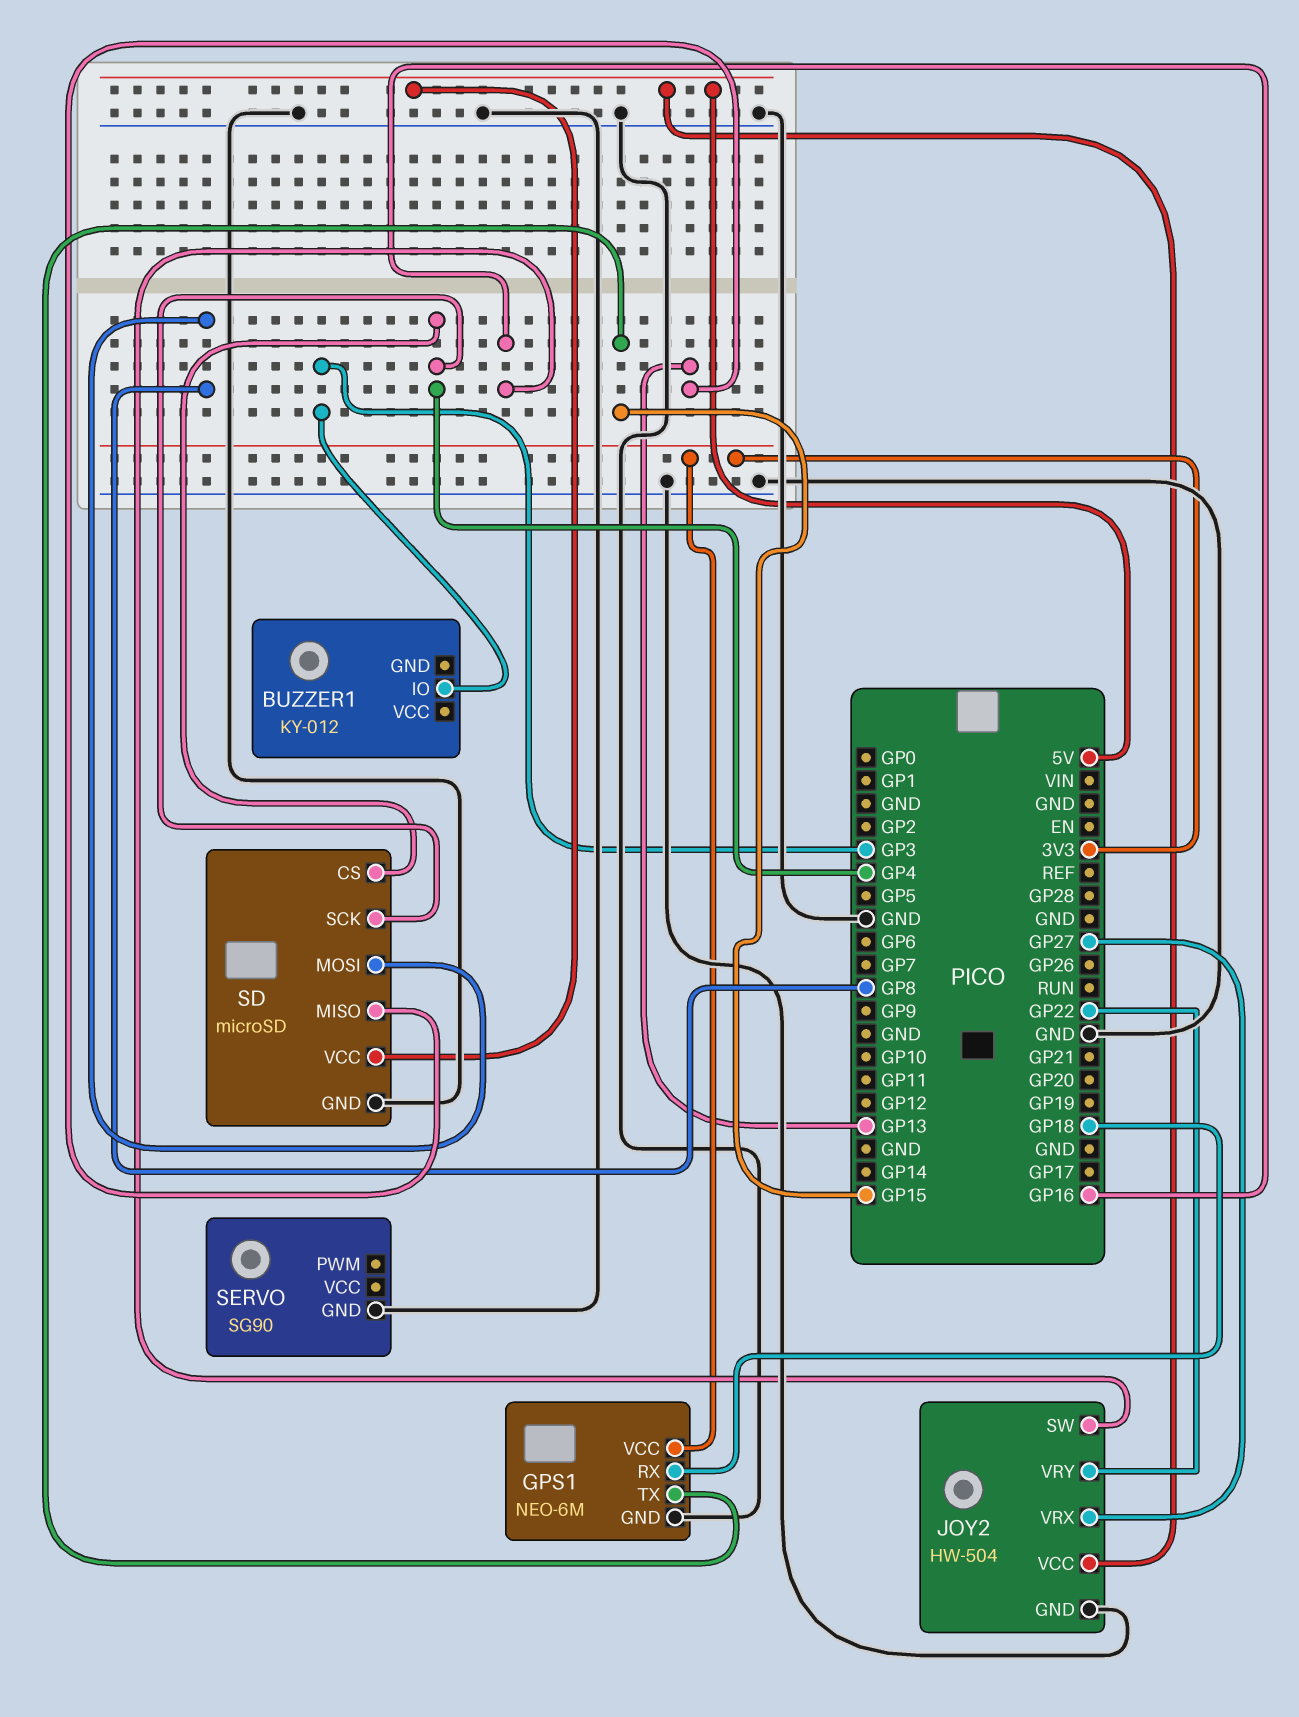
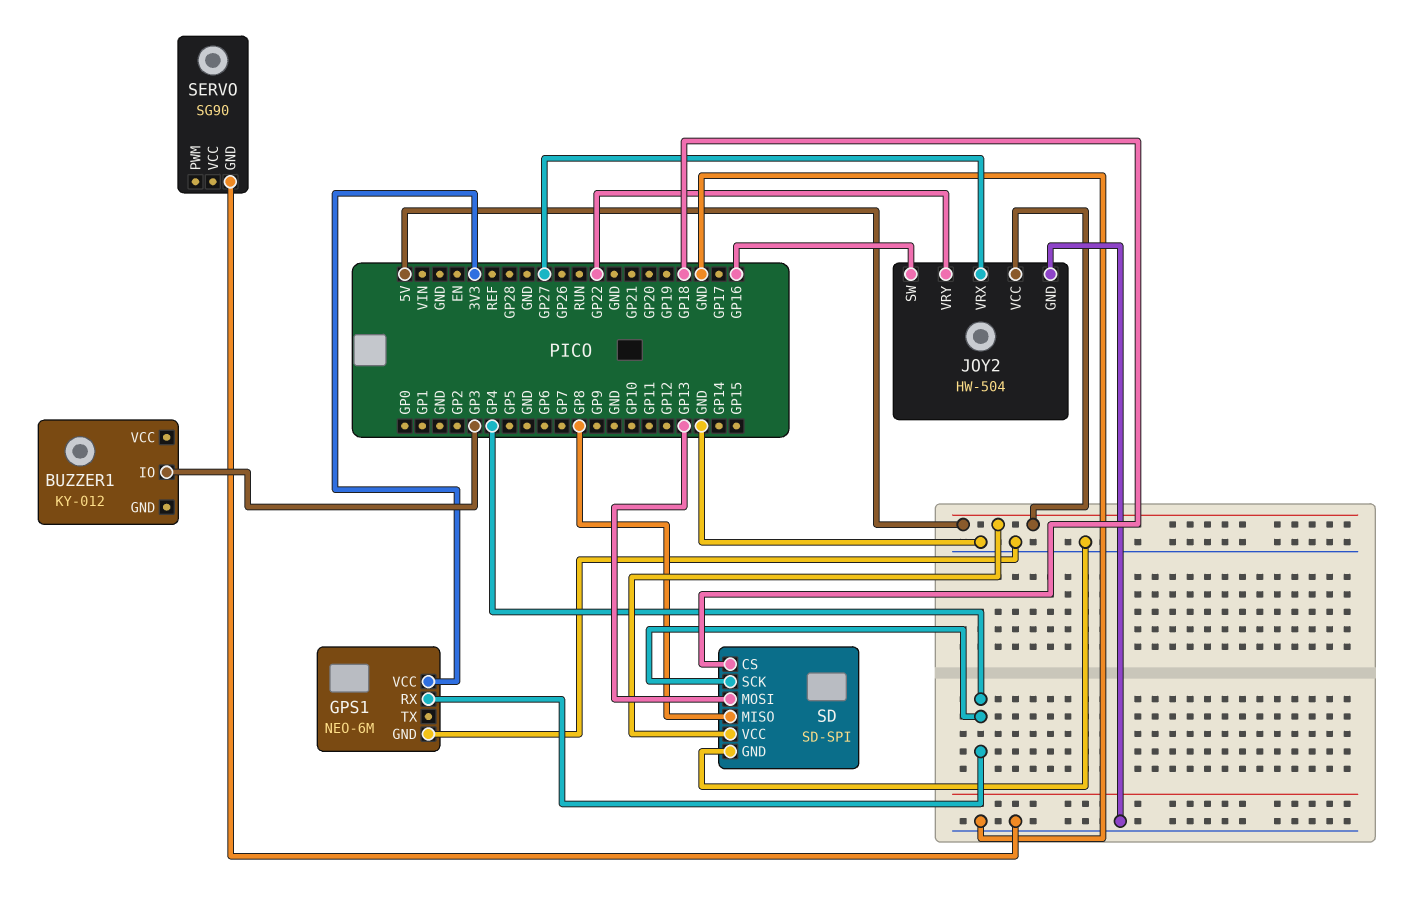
GPS1 pin RX: GP18 -> GP4
GPS1 pin TX: GP15 -> none
SD: microSD -> SD-SPI
SD pin CS: GP4 -> GP18
SD pin MISO: GP13 -> GP8
SD pin MOSI: GP8 -> GP13

